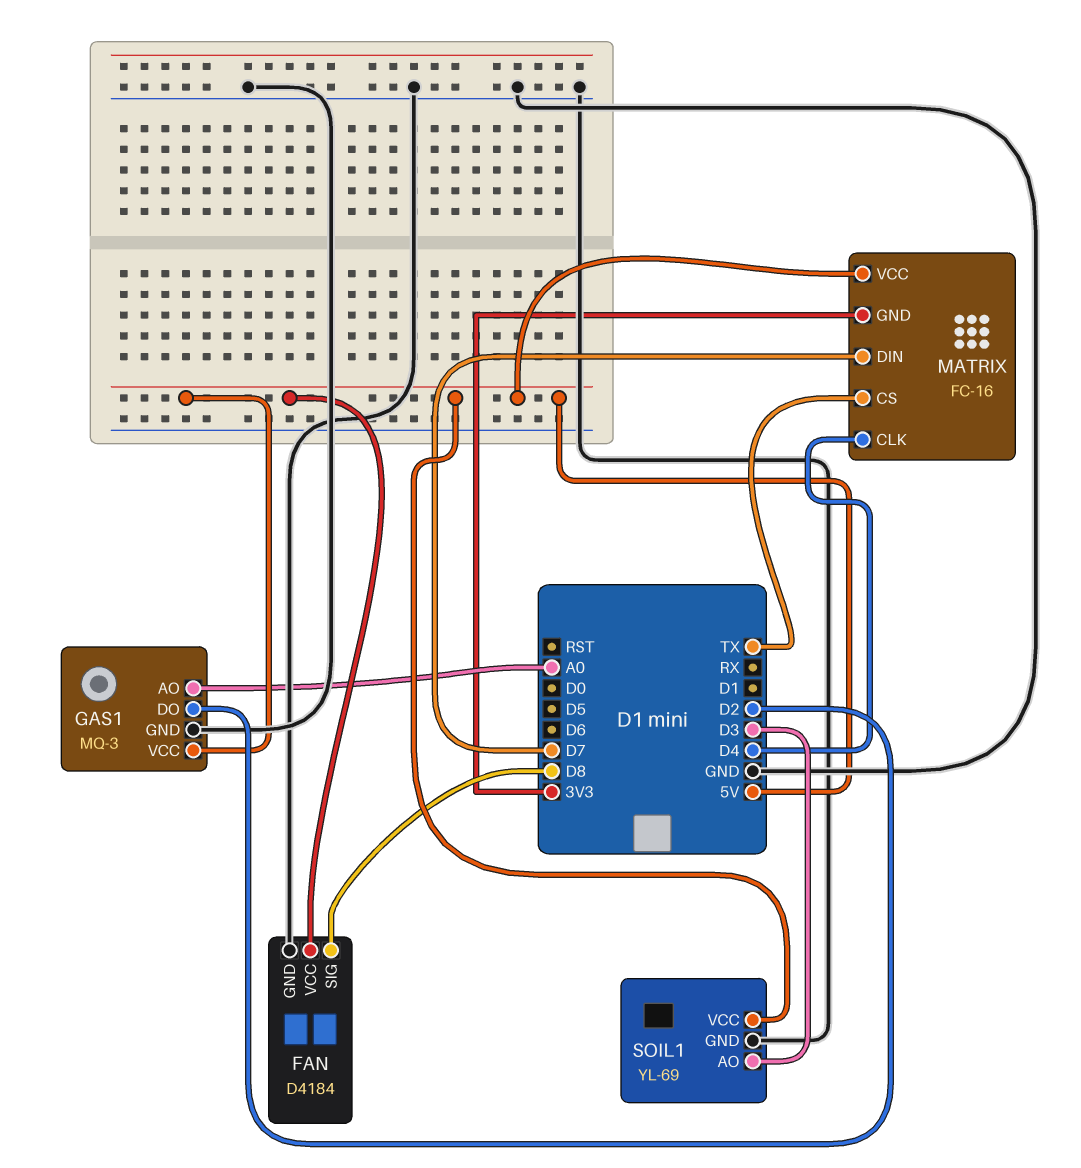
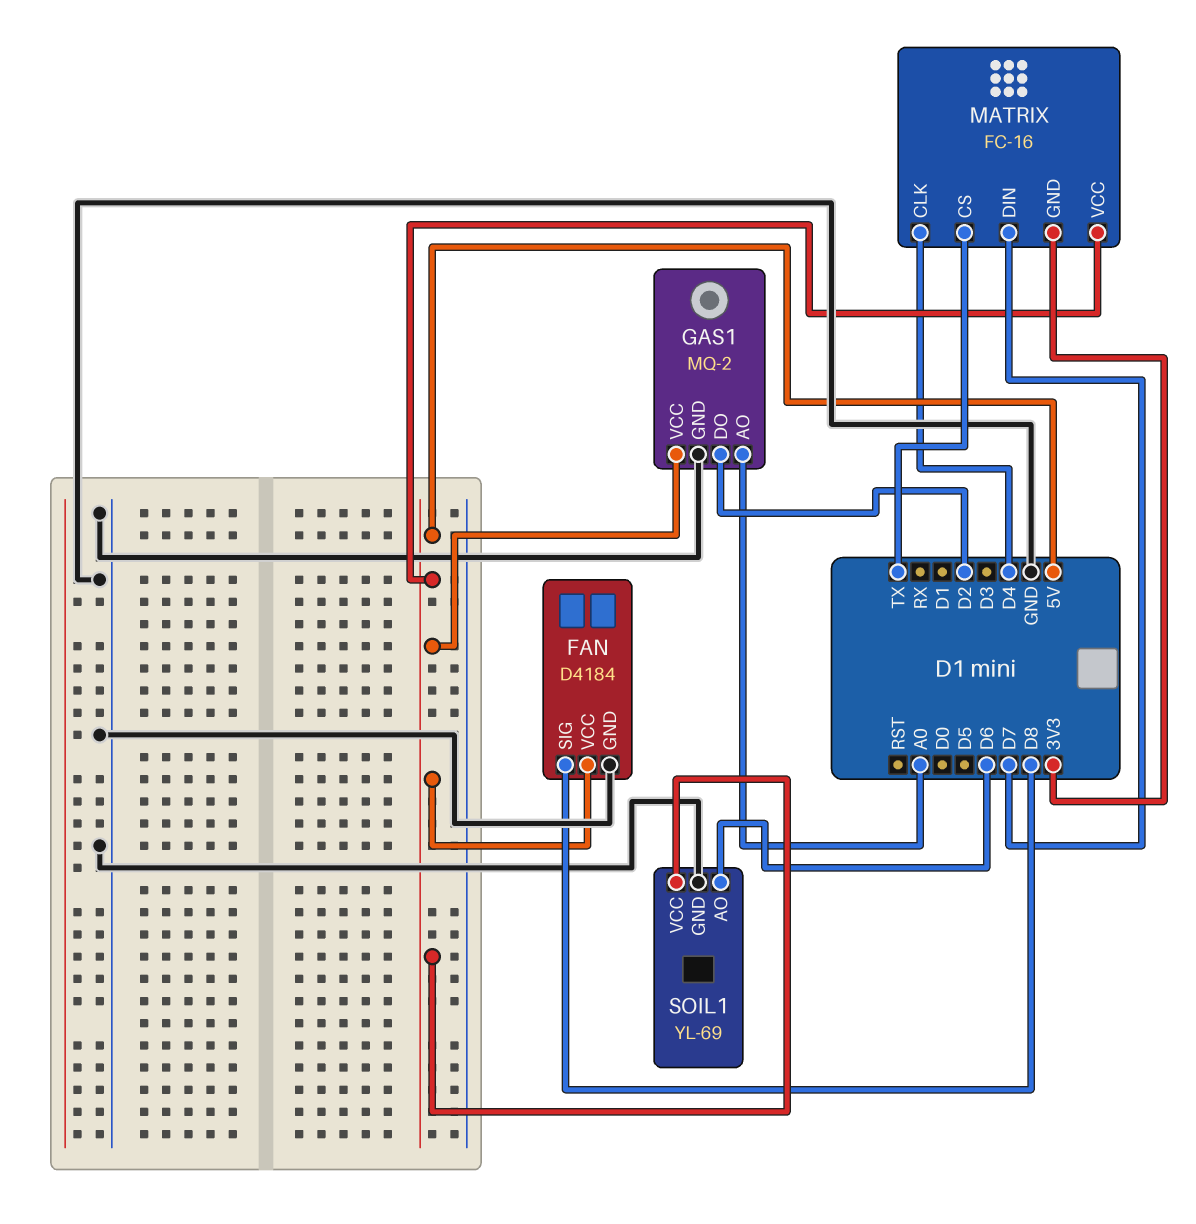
GAS1: MQ-3 -> MQ-2
SOIL1 pin AO: D3 -> D6

